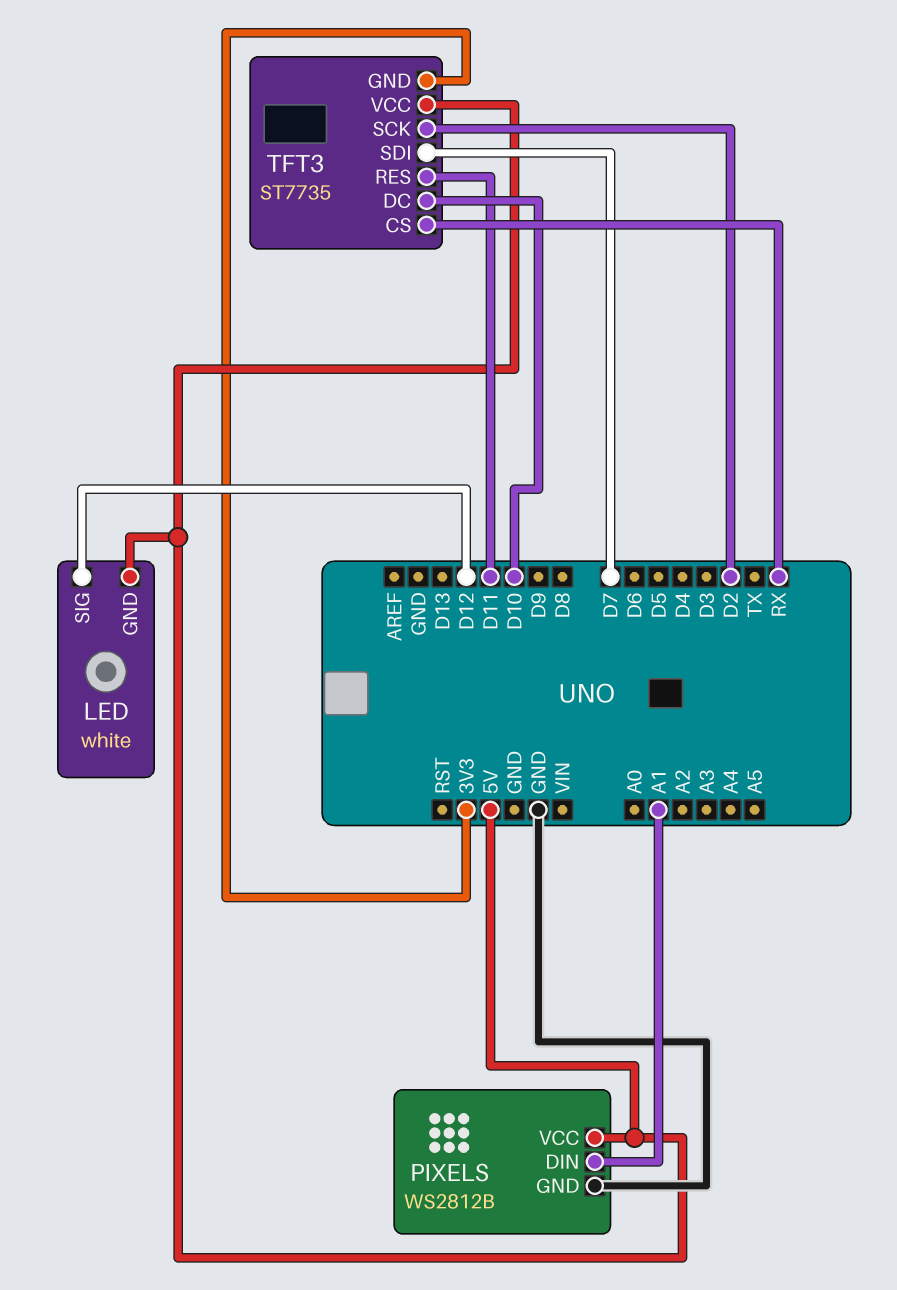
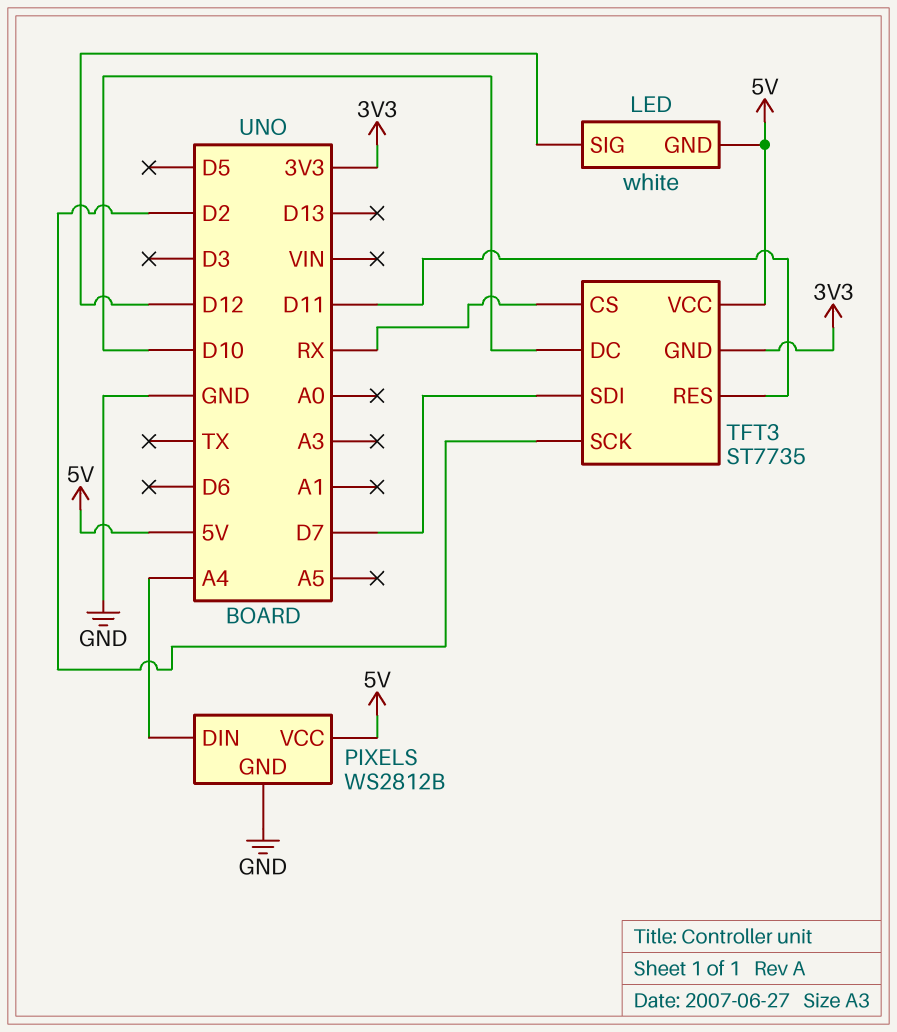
PIXELS pin DIN: A1 -> A4

